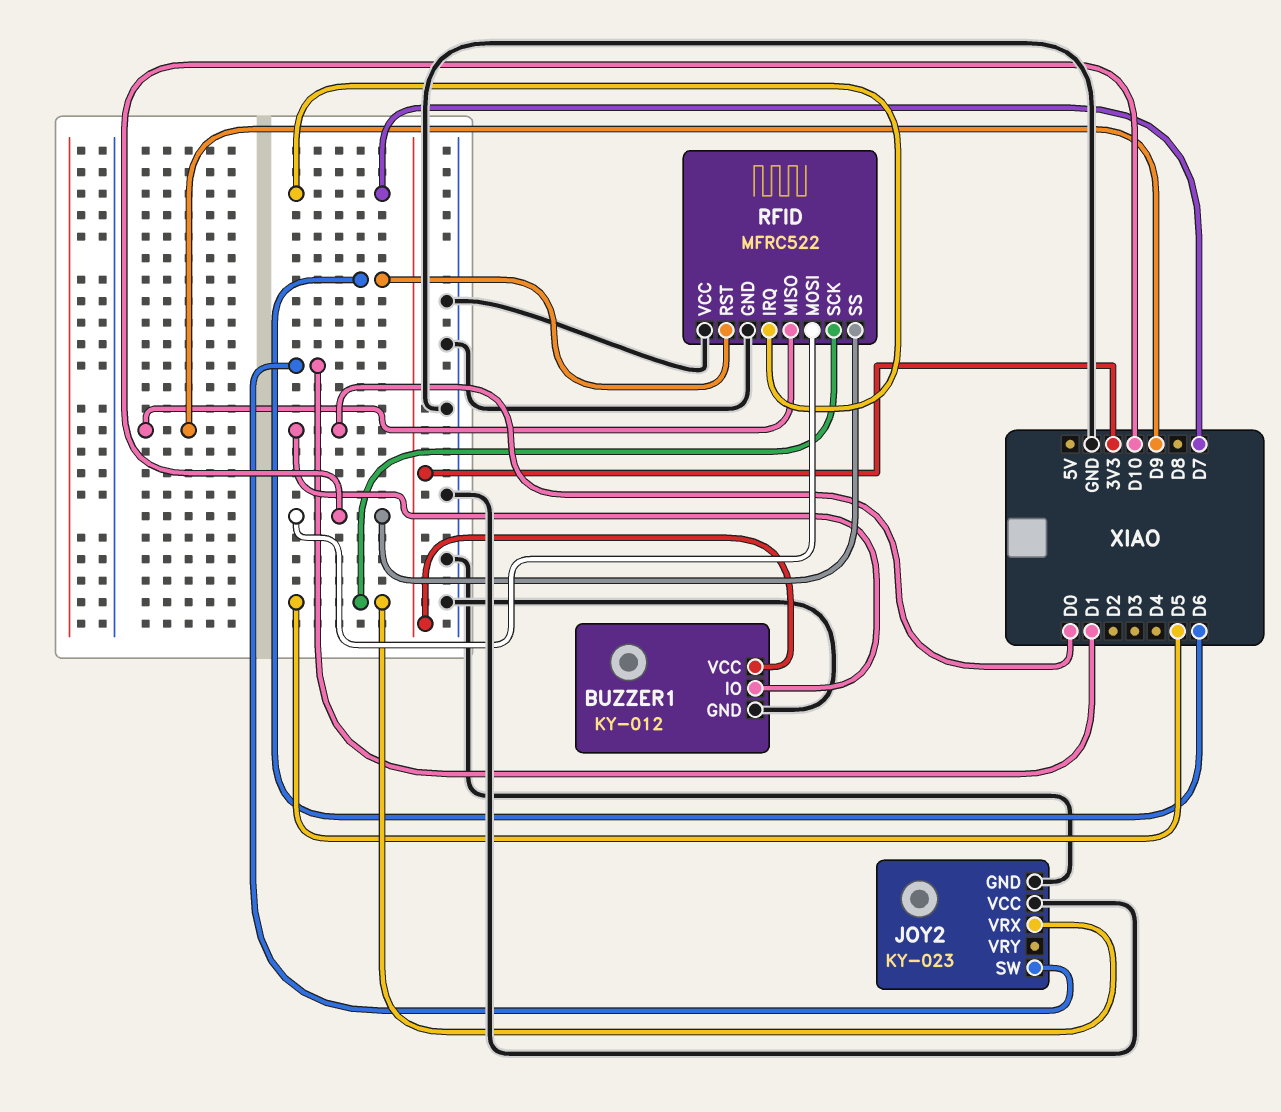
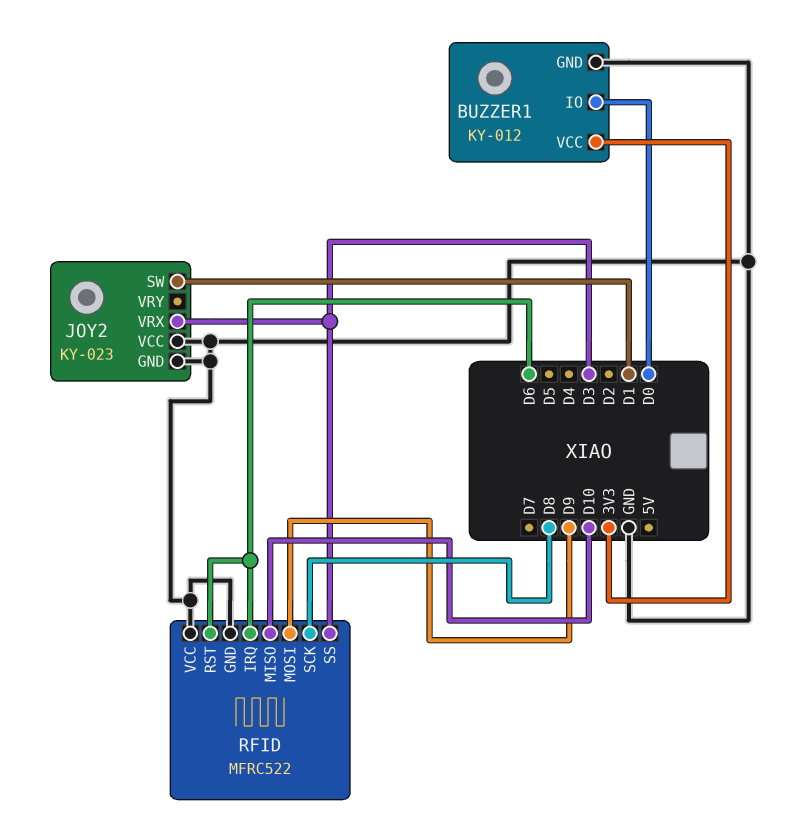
JOY2 pin VRX: D5 -> D3
RFID pin IRQ: D7 -> D6
RFID pin MISO: D9 -> D10
RFID pin MOSI: D10 -> D9
RFID pin SCK: D5 -> D8
RFID pin SS: D10 -> D3

